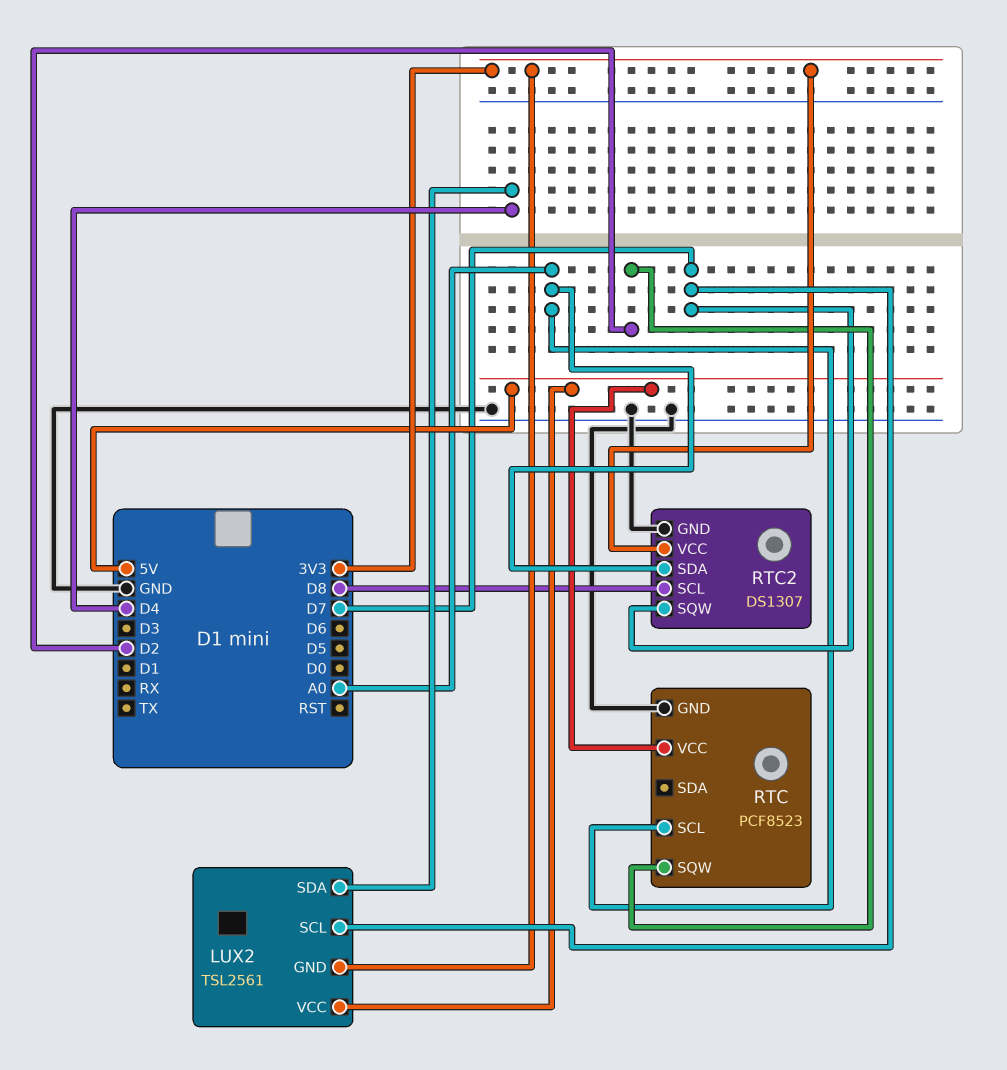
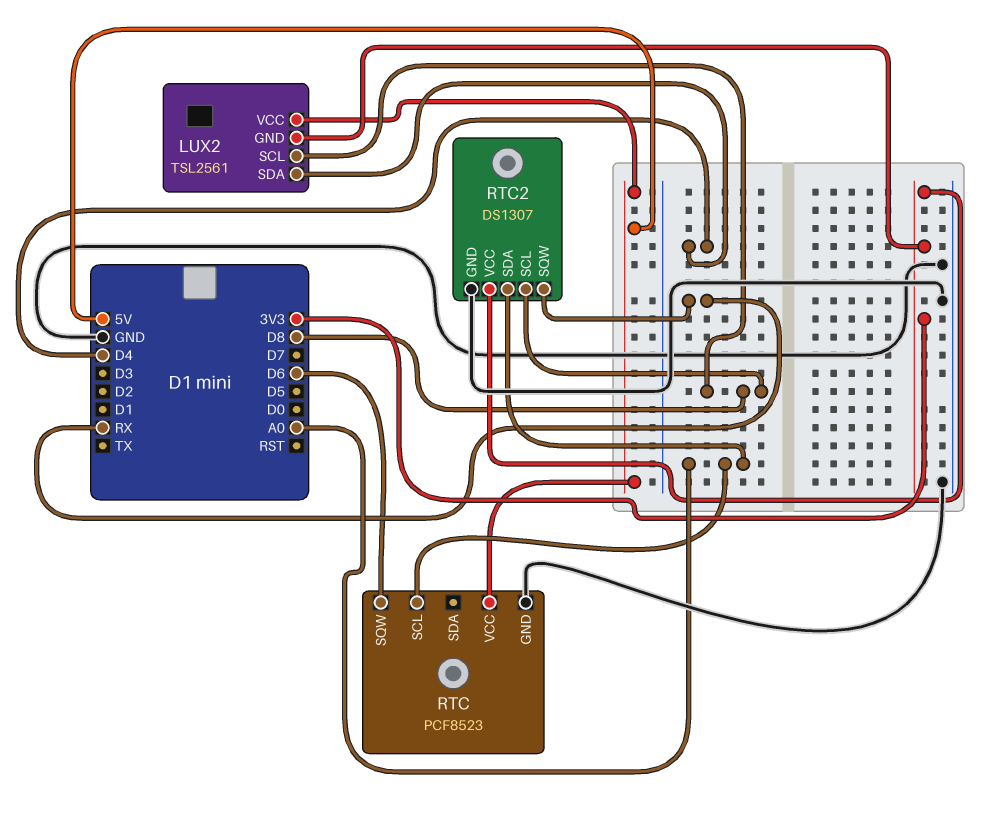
LUX2 pin SCL: D7 -> D8
RTC pin SQW: D2 -> D6
RTC2 pin SQW: D7 -> RX

